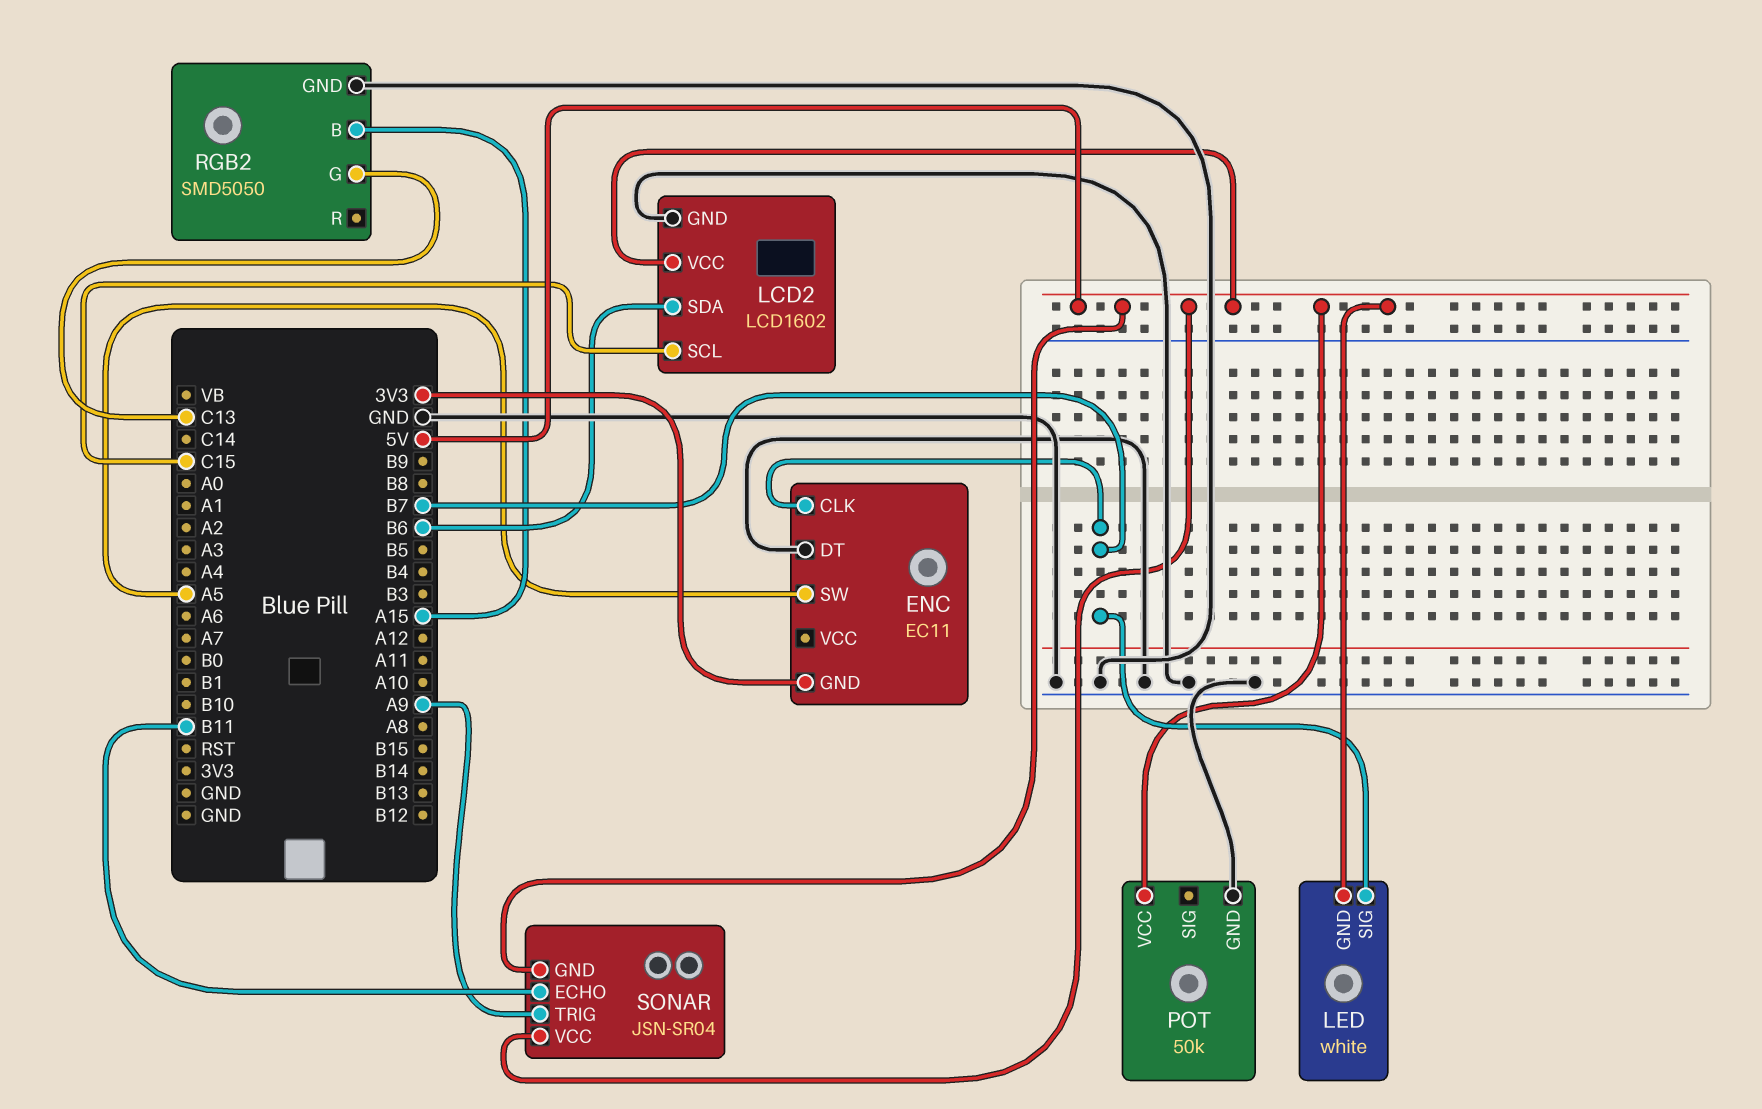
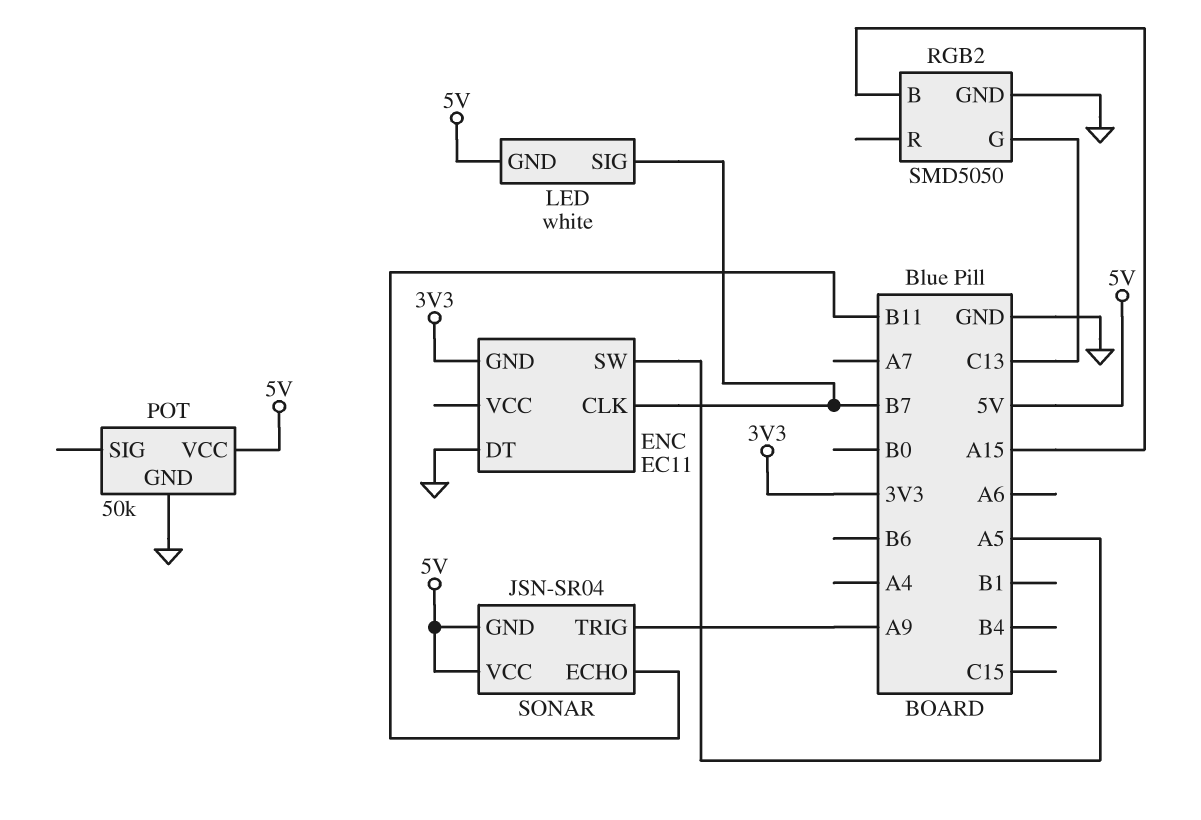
LCD2: LCD1602 -> none
LCD2 pin GND: GND -> none
LCD2 pin SCL: C15 -> none
LCD2 pin SDA: B6 -> none
LCD2 pin VCC: 5V -> none

